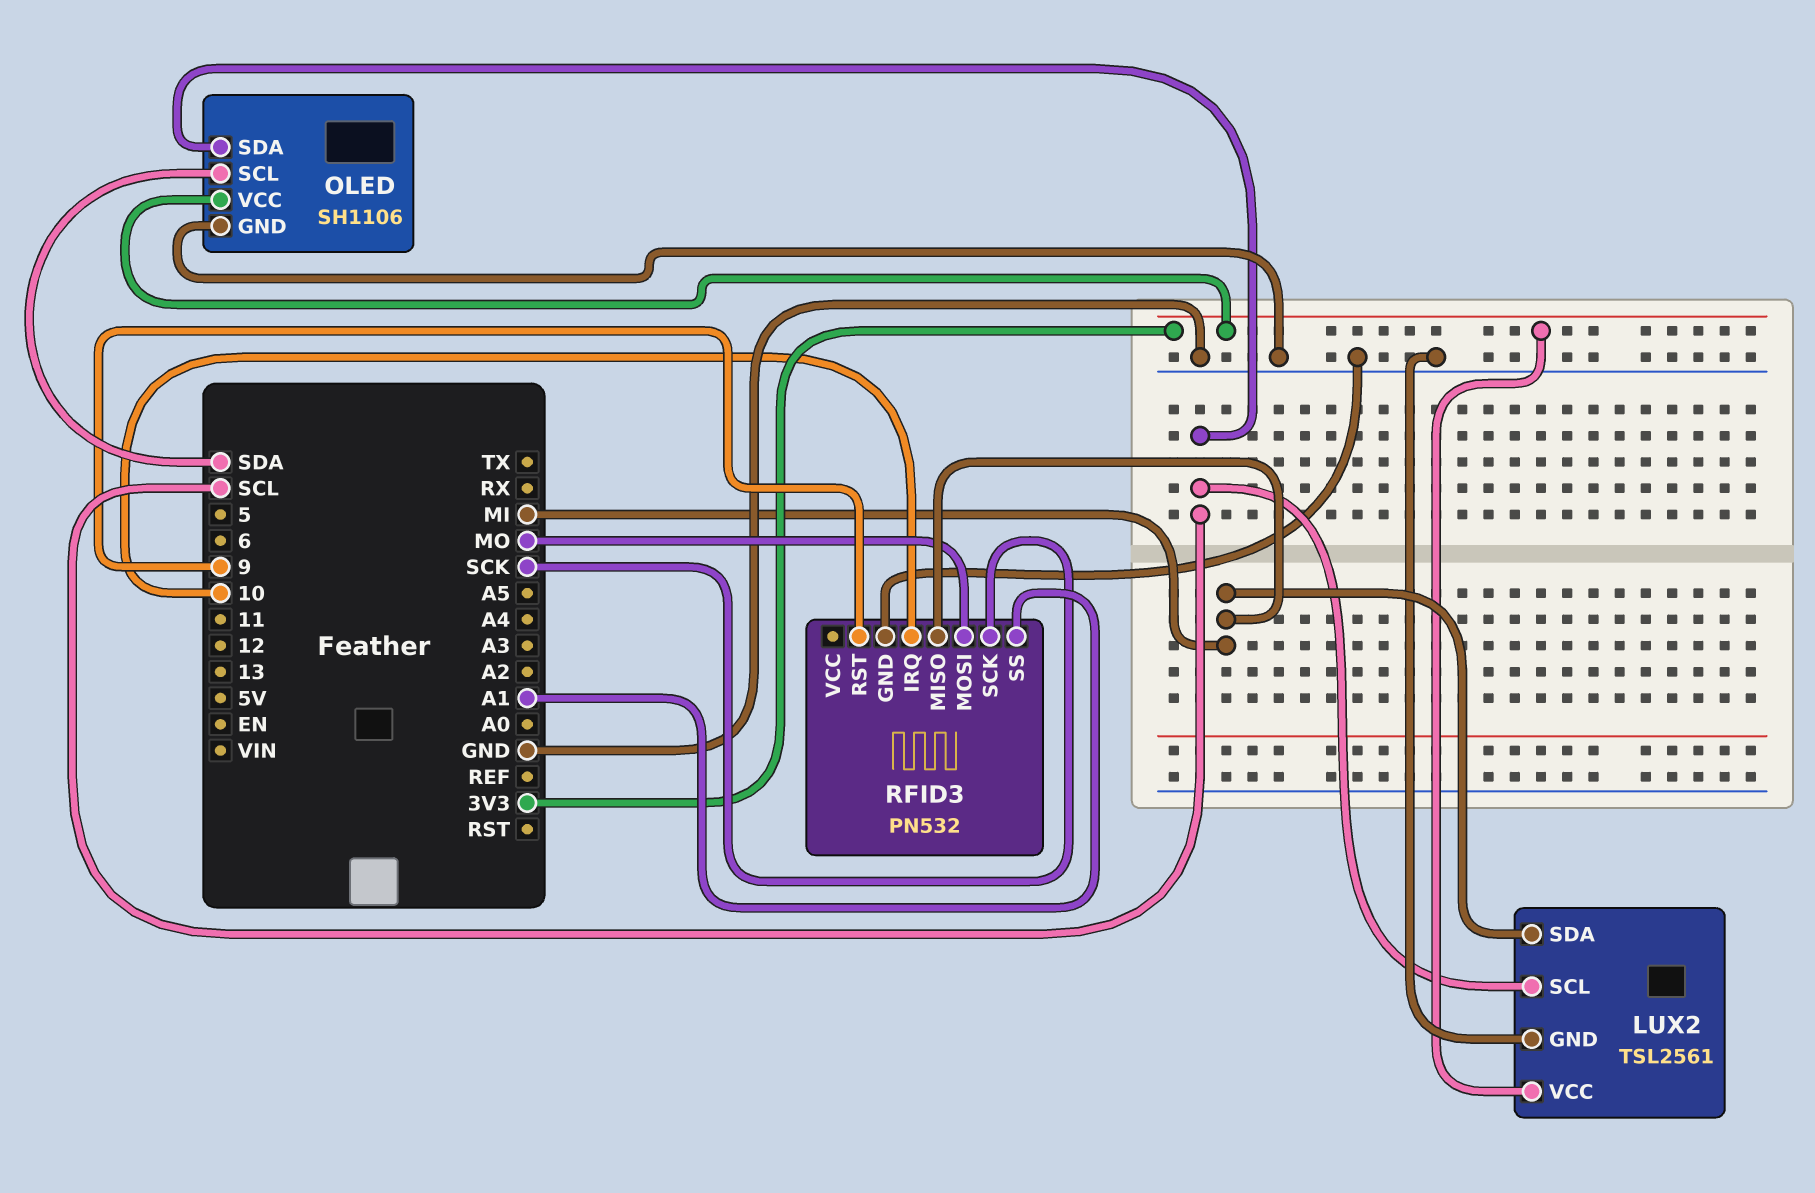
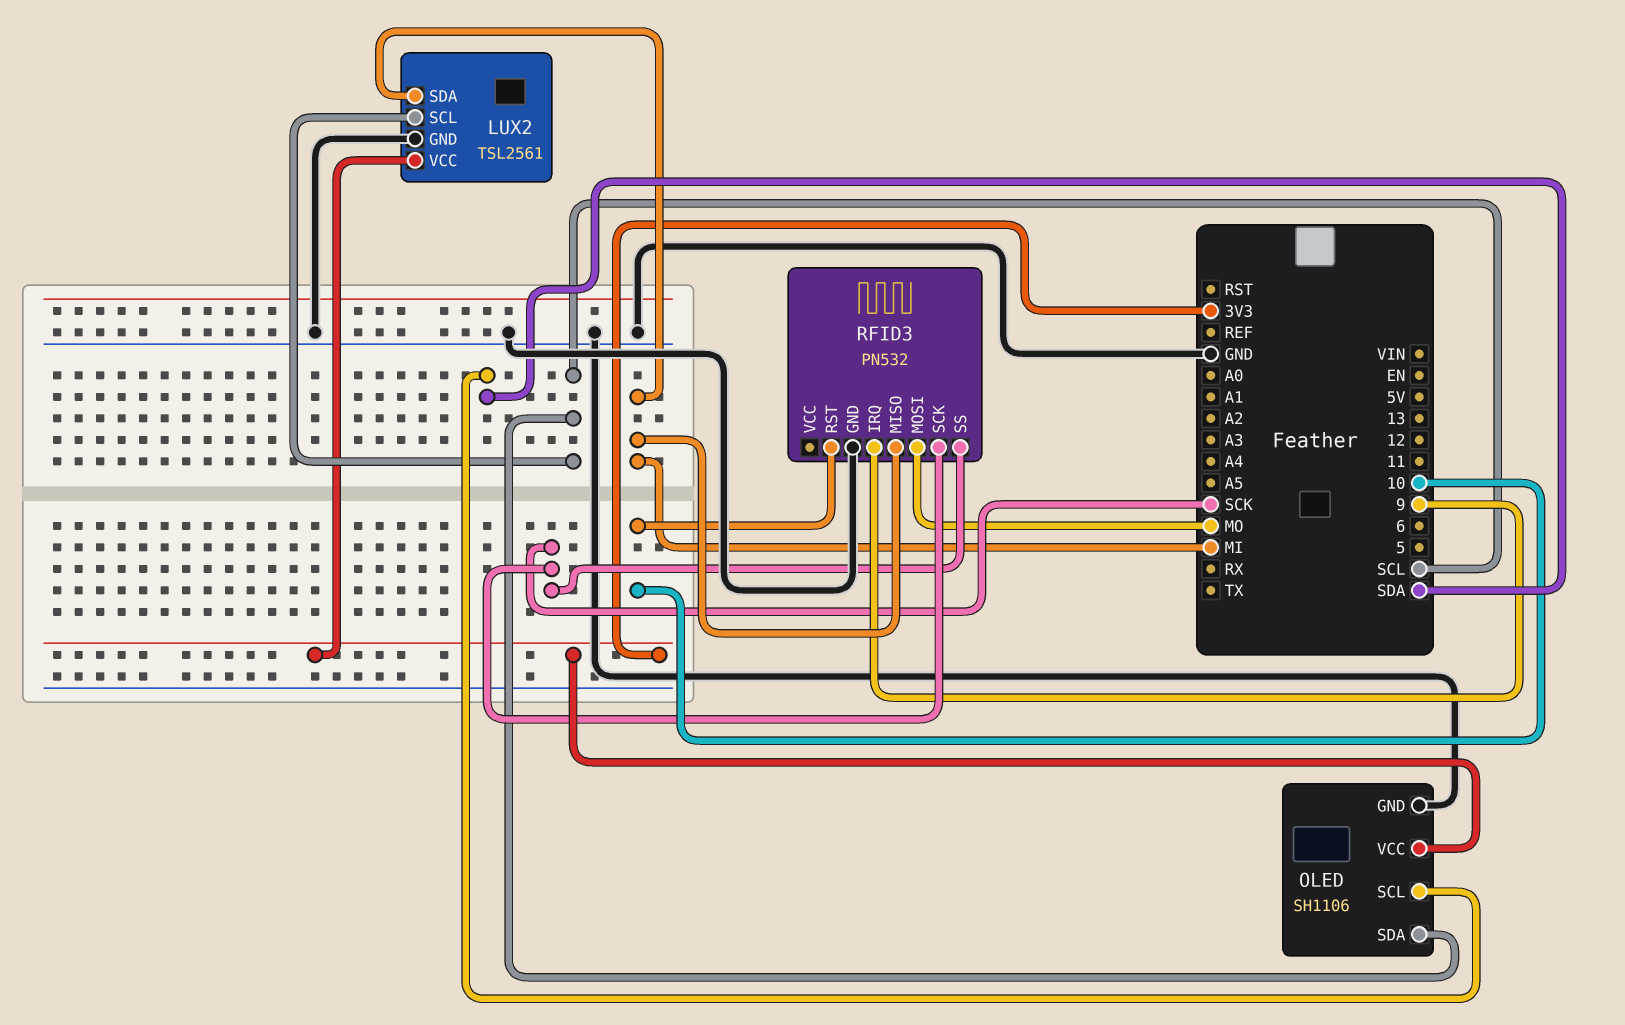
RFID3 pin IRQ: 10 -> 9
RFID3 pin RST: 9 -> 10
RFID3 pin SS: A1 -> SCK

